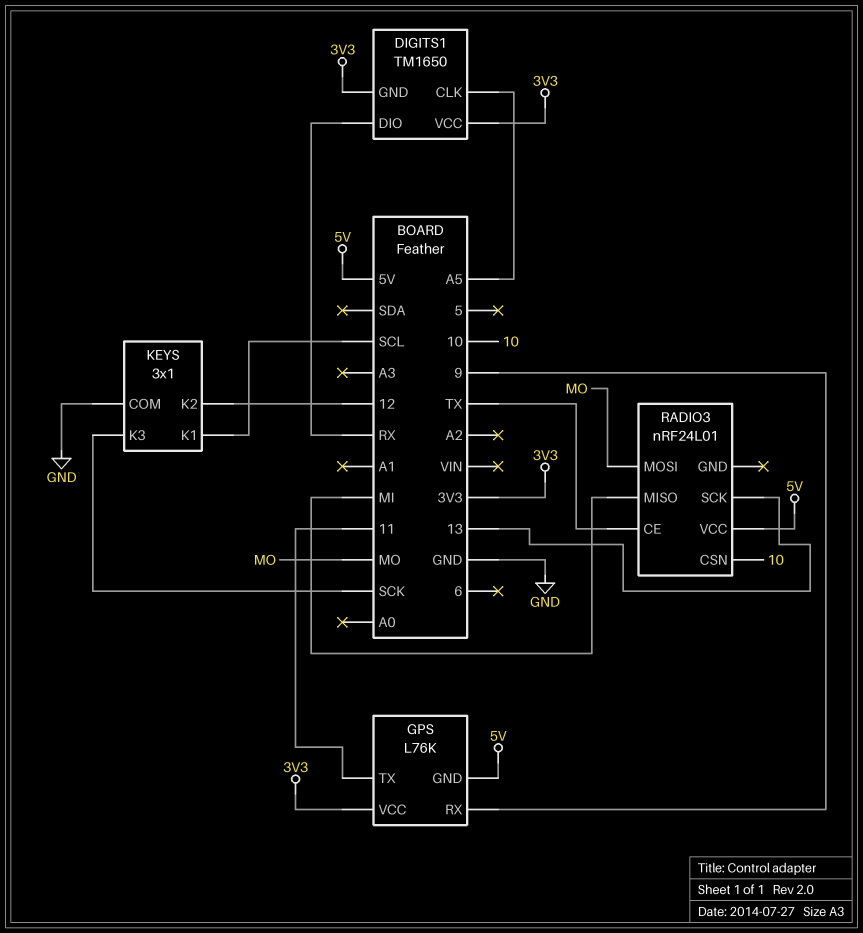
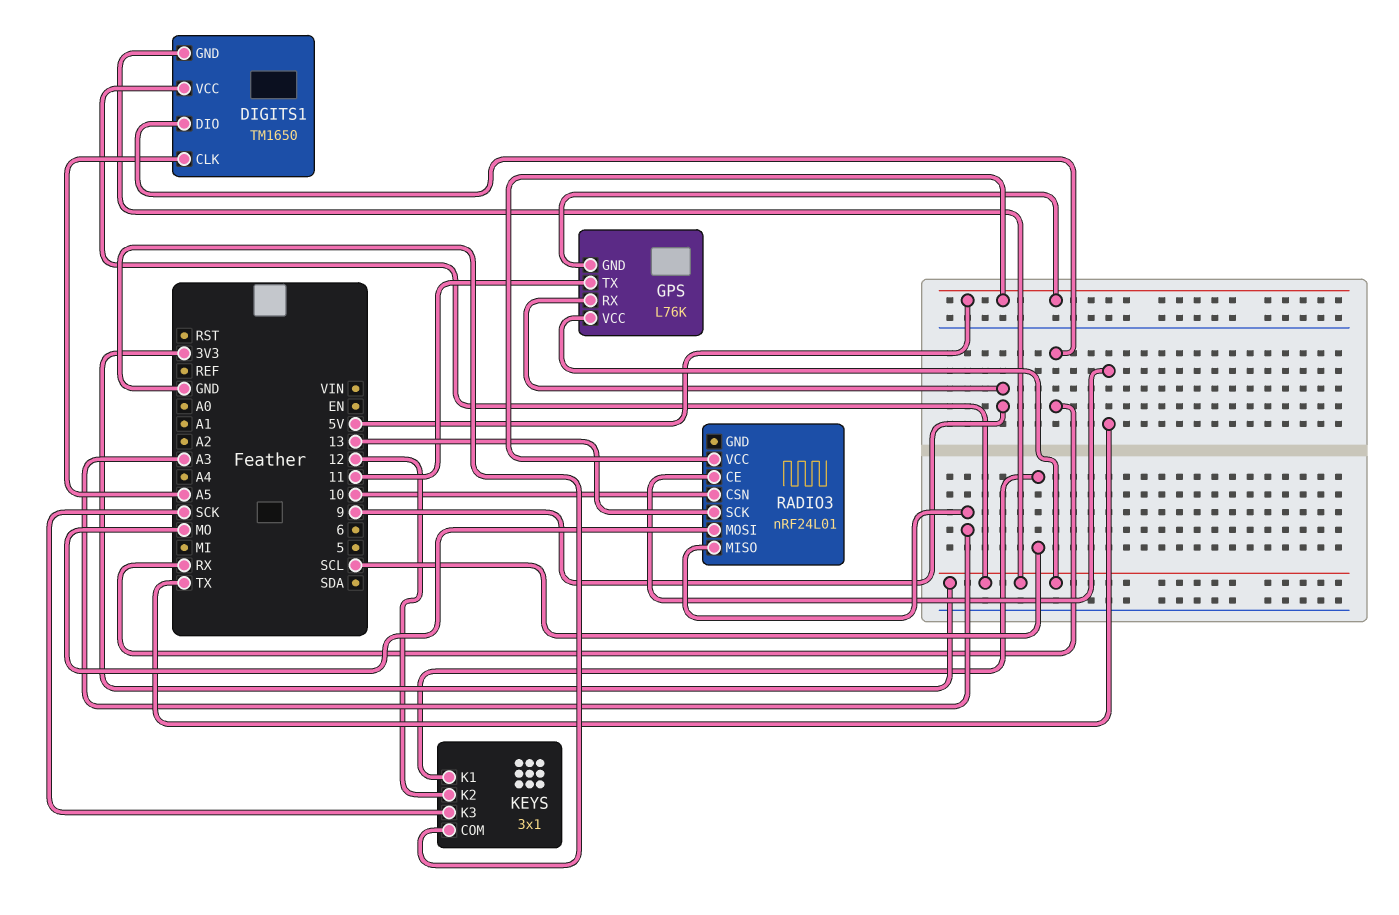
RADIO3 pin MISO: MI -> A3

